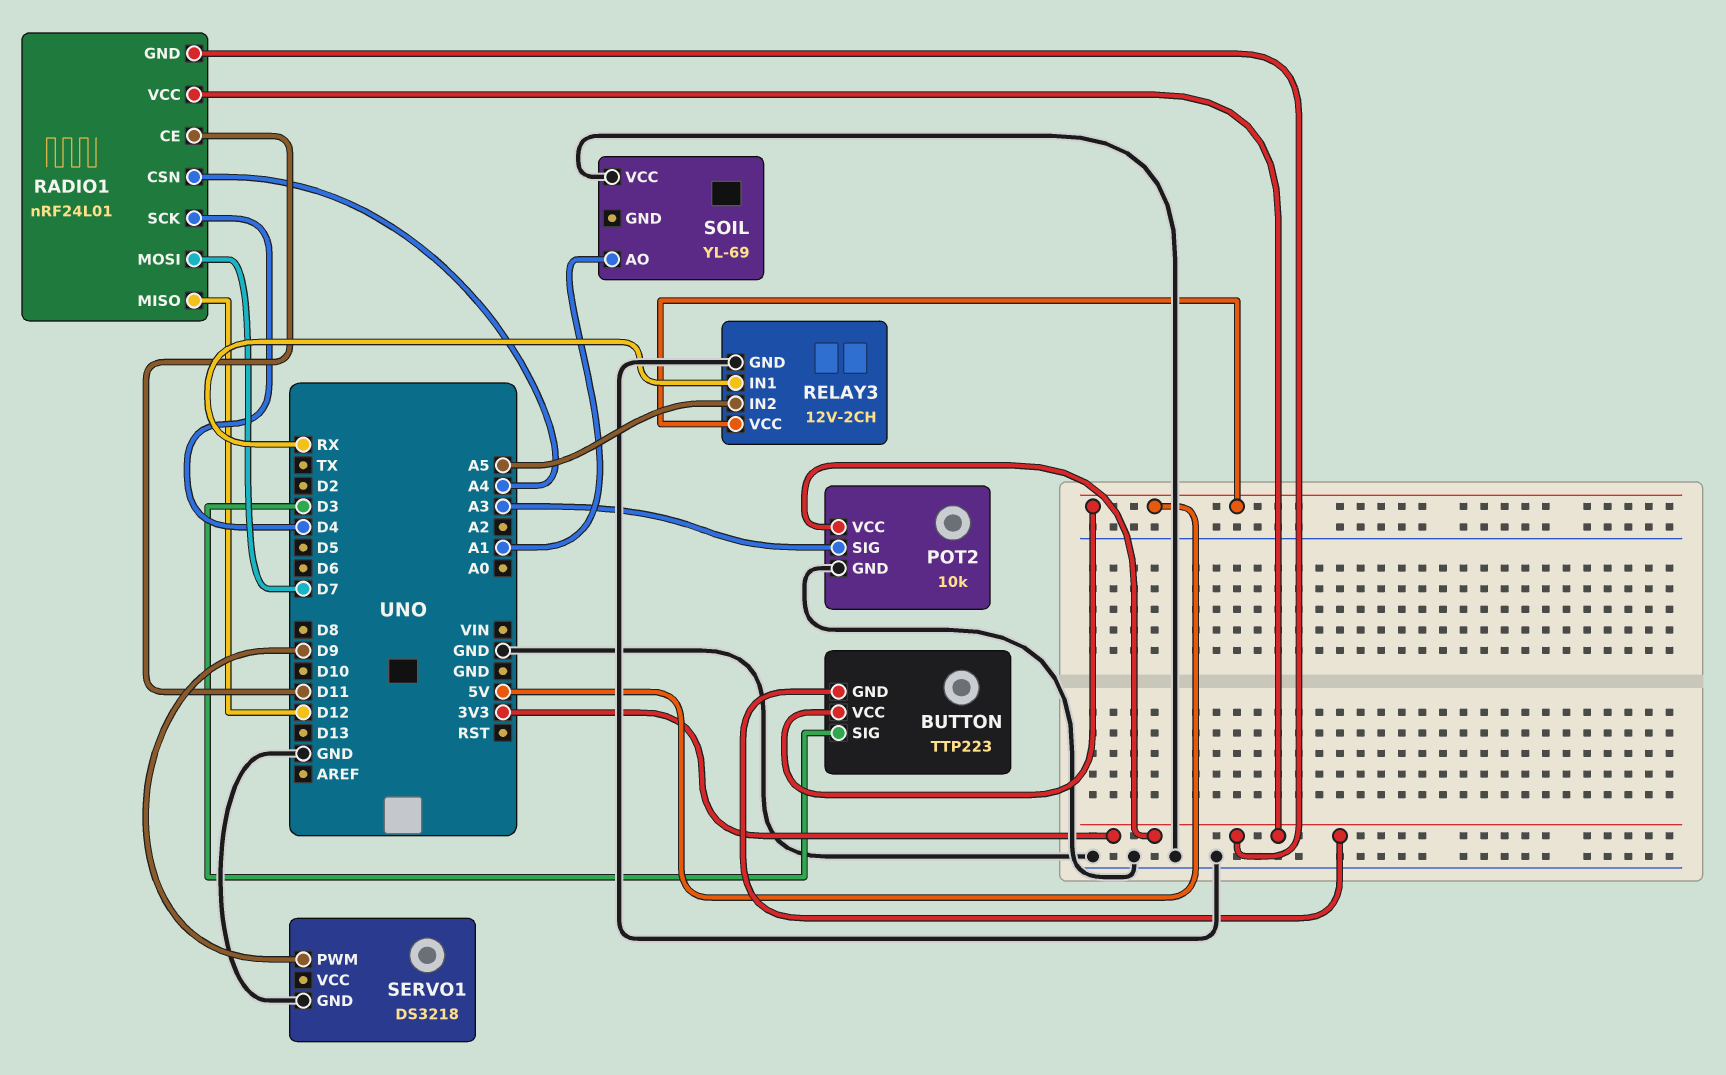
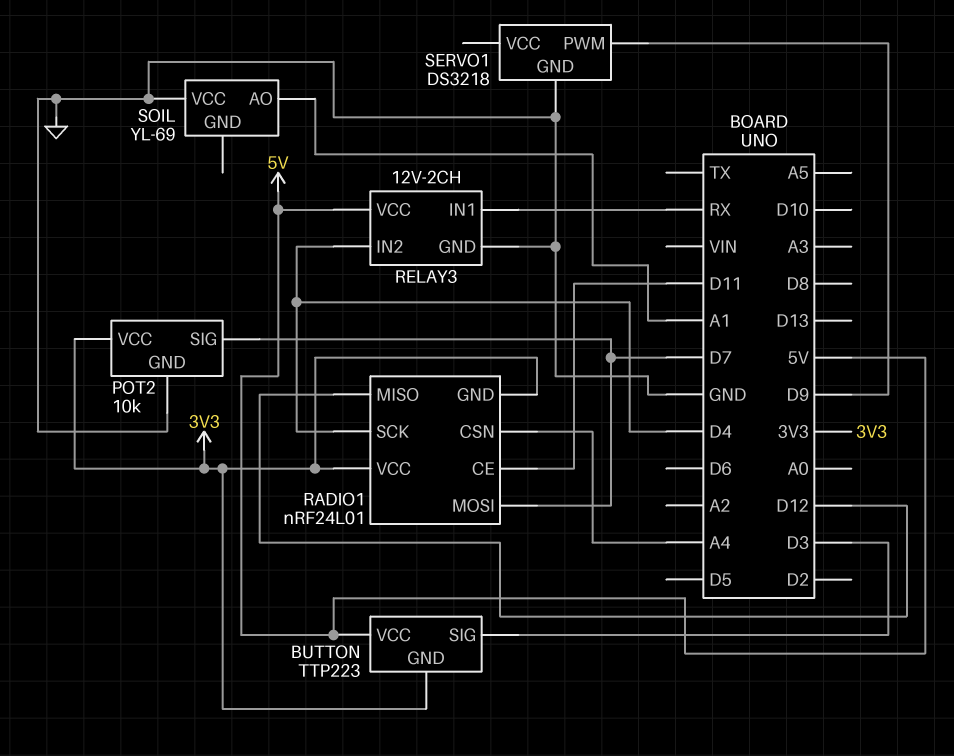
POT2 pin SIG: A3 -> D7
RELAY3 pin IN2: A5 -> D4

